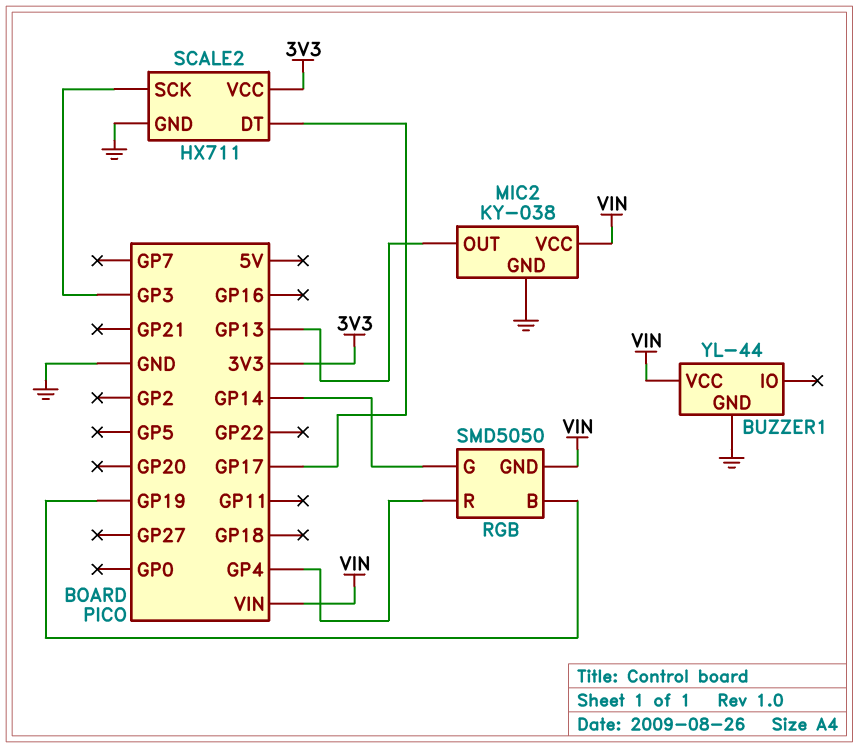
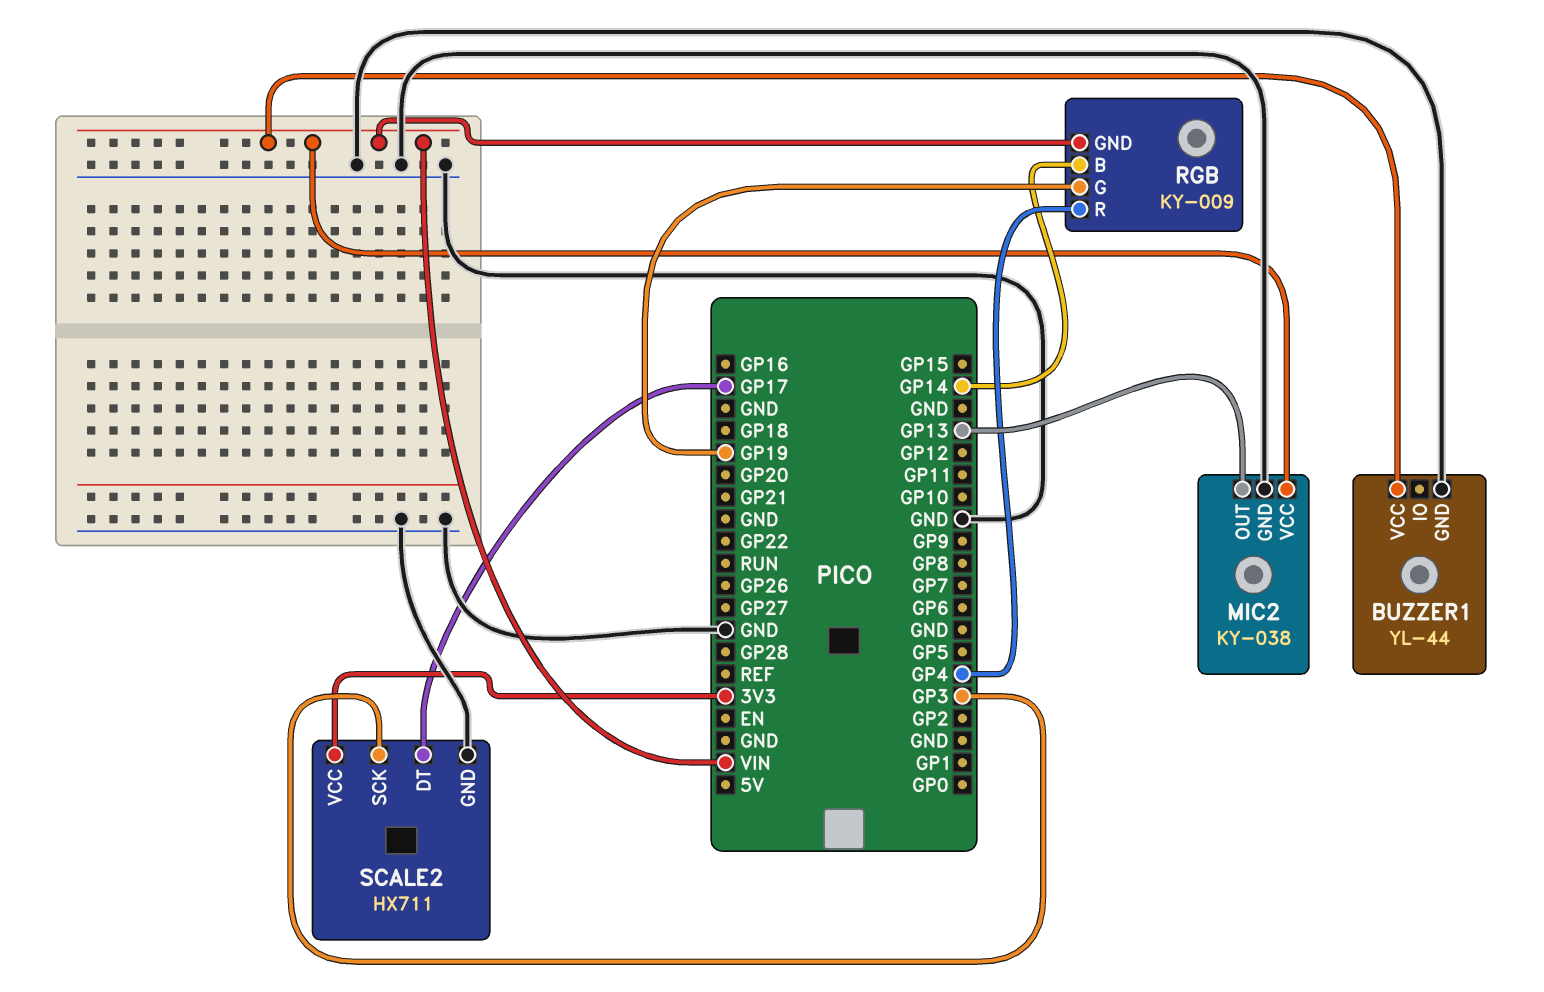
RGB: SMD5050 -> KY-009
RGB pin B: GP19 -> GP14
RGB pin G: GP14 -> GP19

